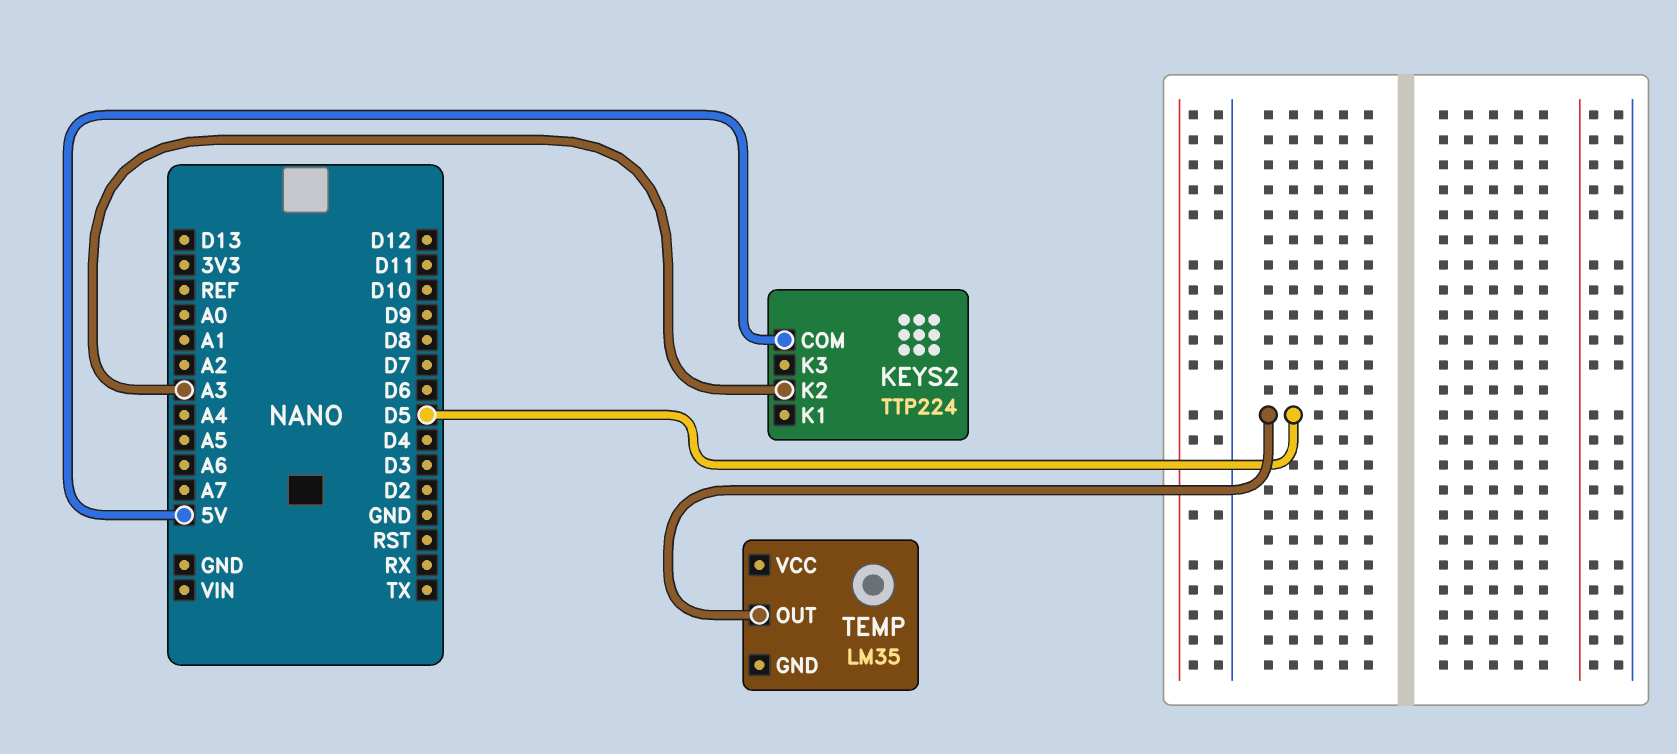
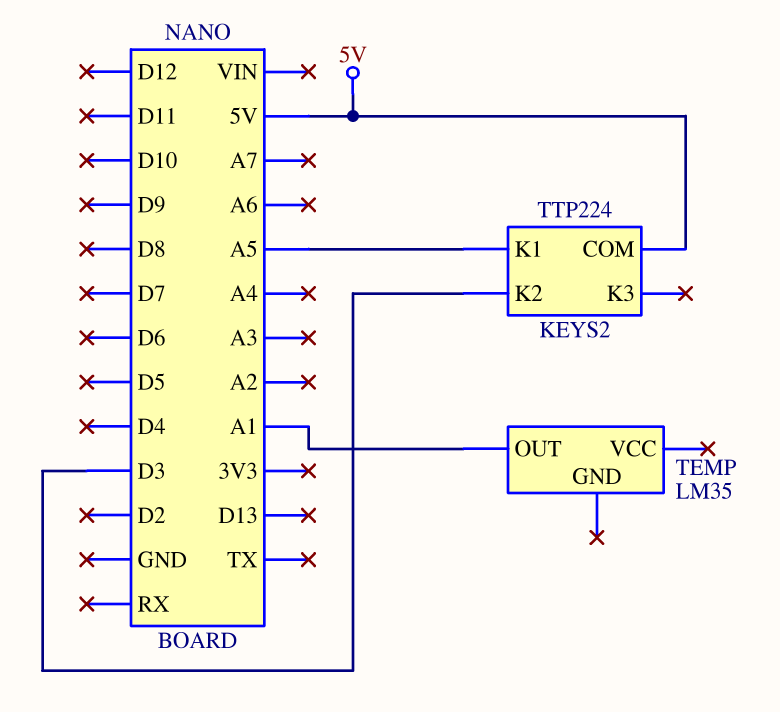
KEYS2 pin K1: none -> A5
KEYS2 pin K2: A3 -> D3
TEMP pin OUT: D5 -> A1

